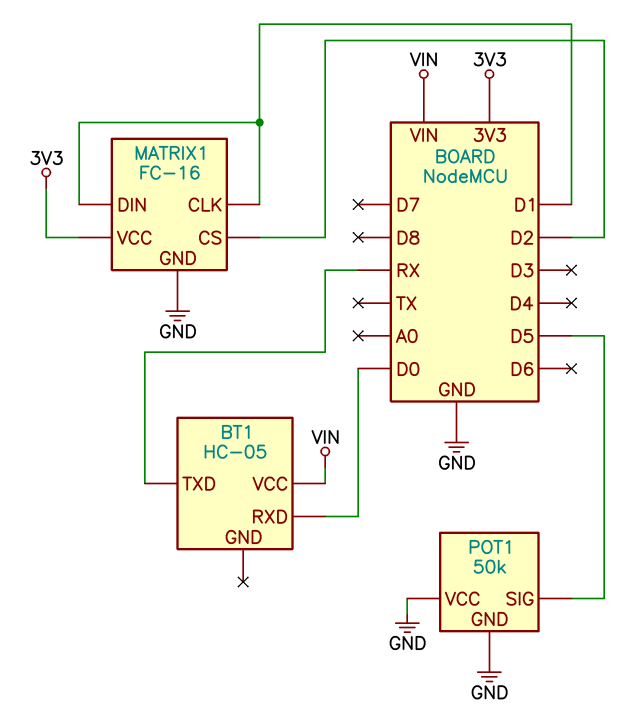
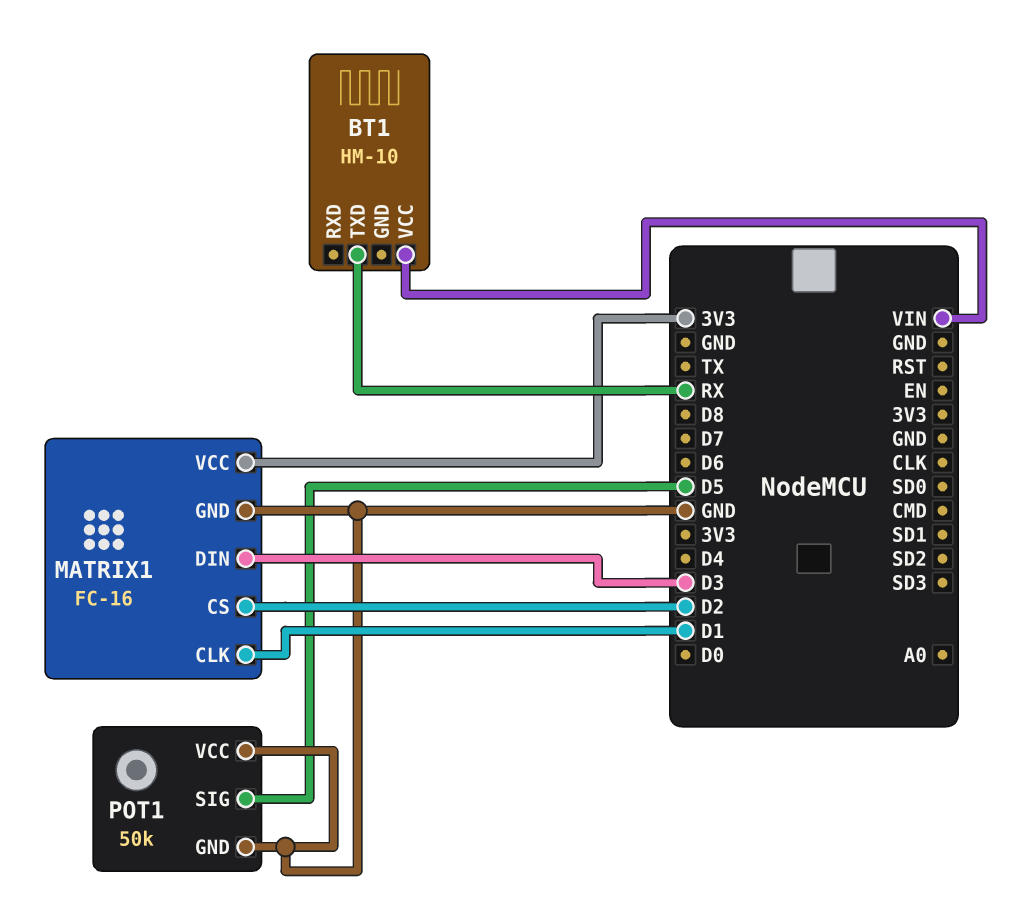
BT1: HC-05 -> HM-10
BT1 pin RXD: D0 -> none
MATRIX1 pin DIN: D1 -> D3

